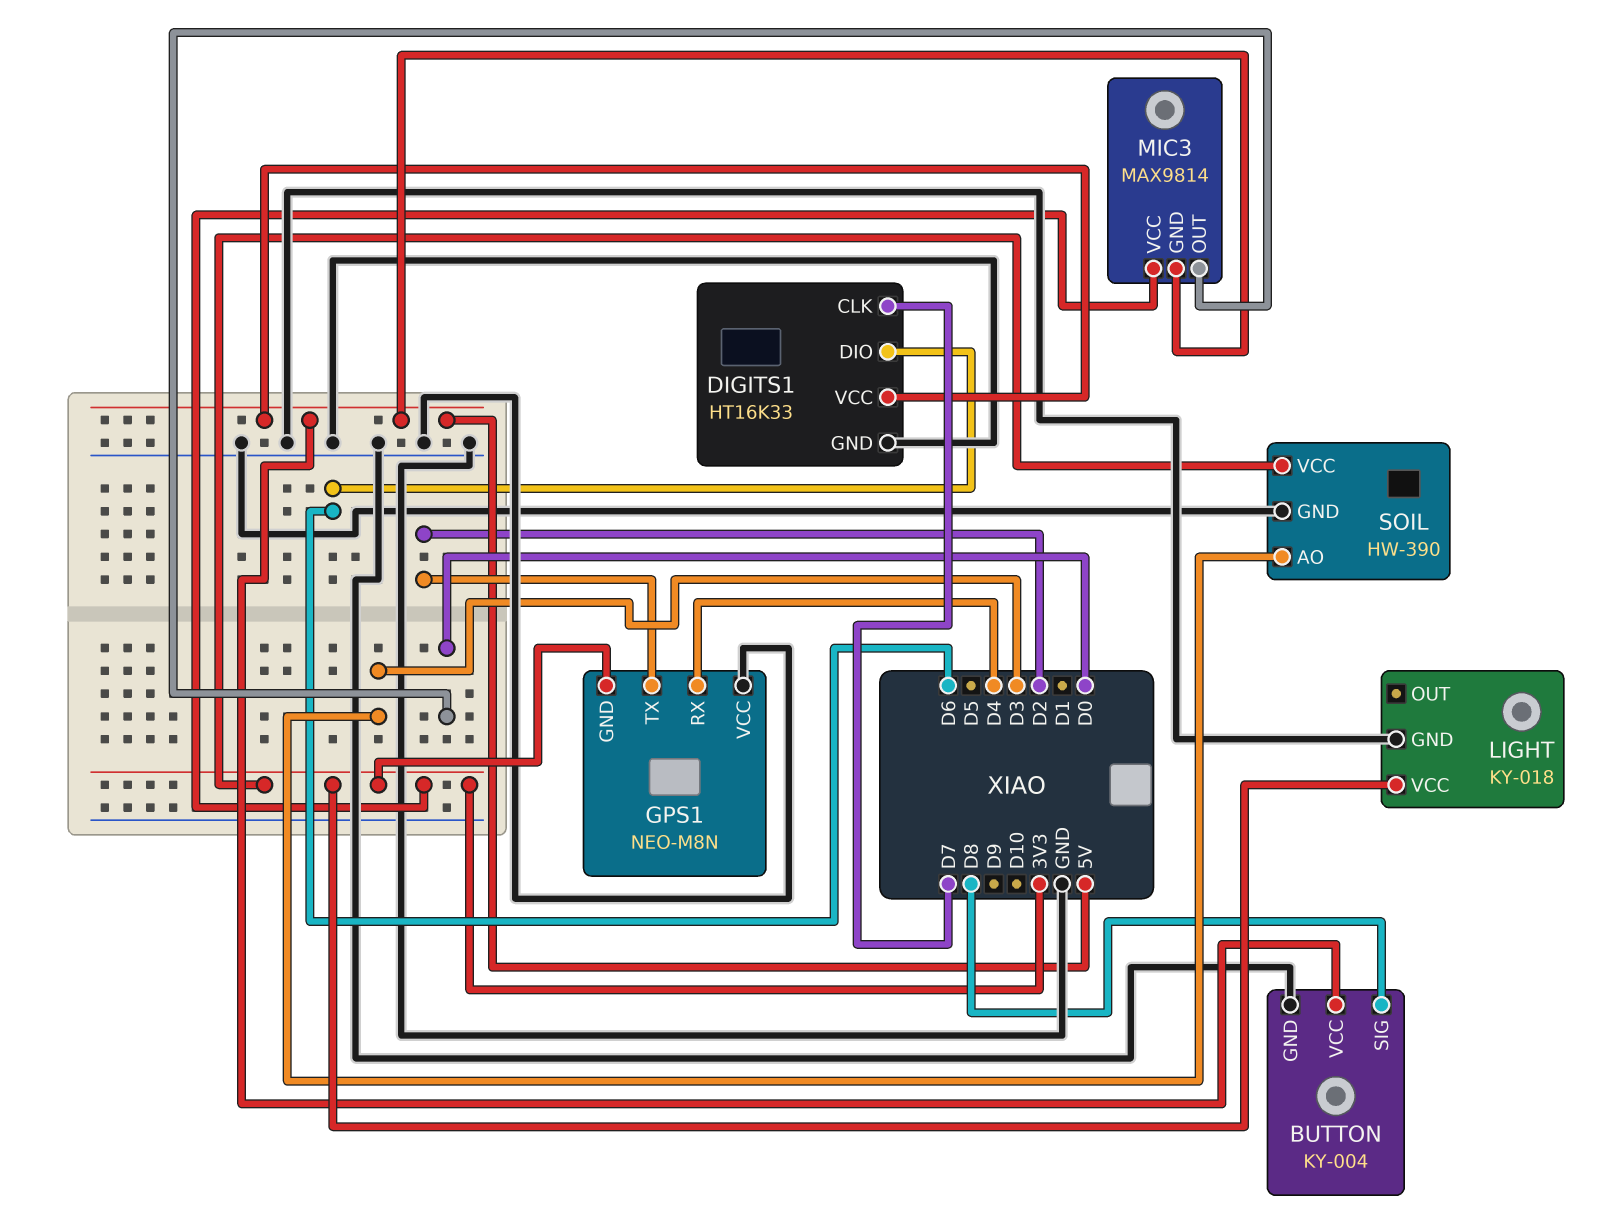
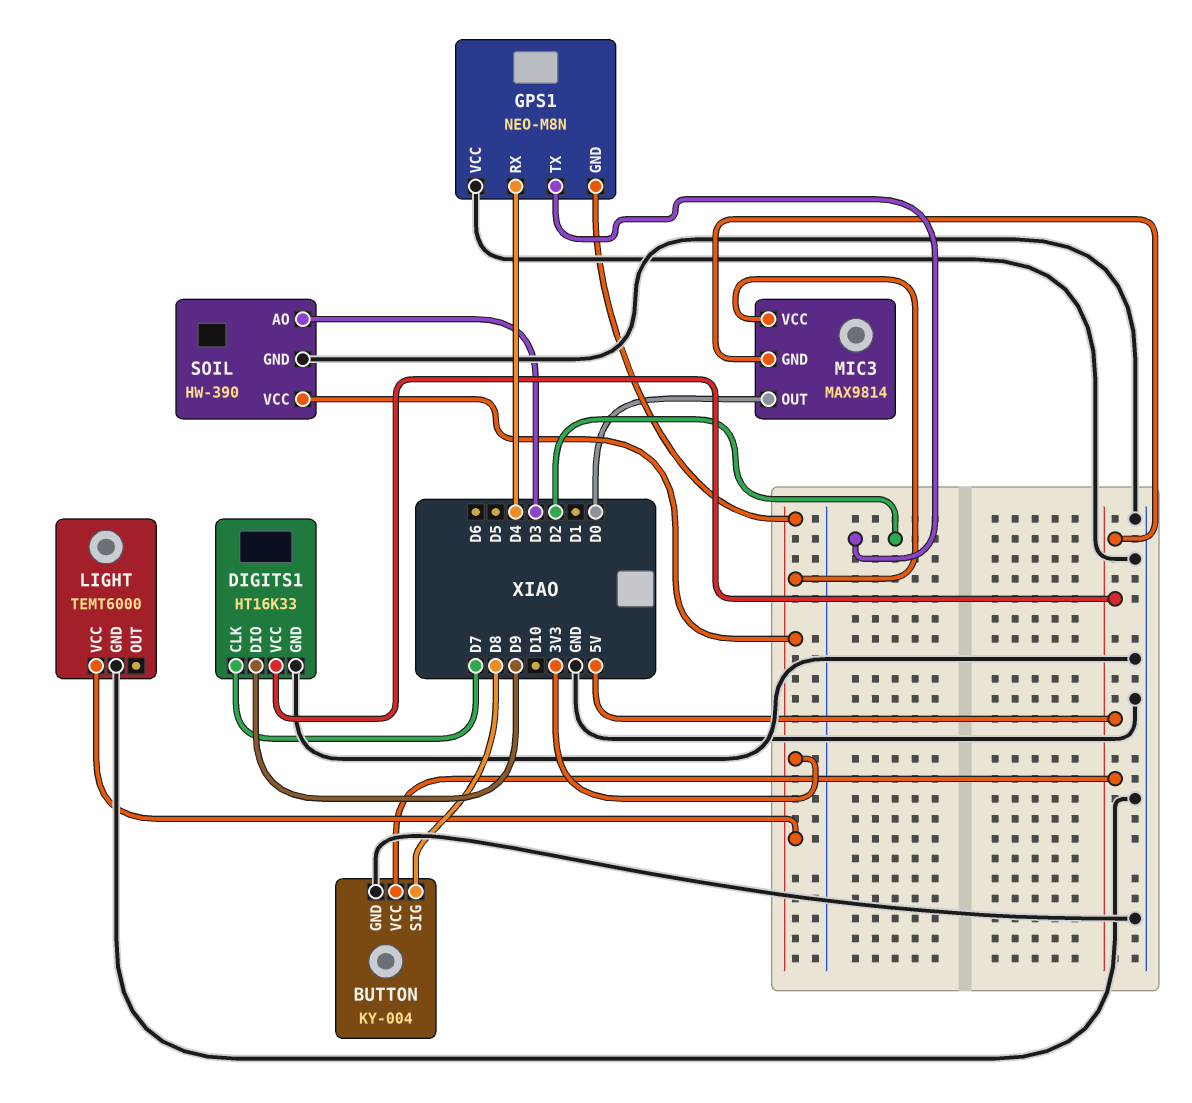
DIGITS1 pin DIO: D6 -> D9
LIGHT: KY-018 -> TEMT6000

